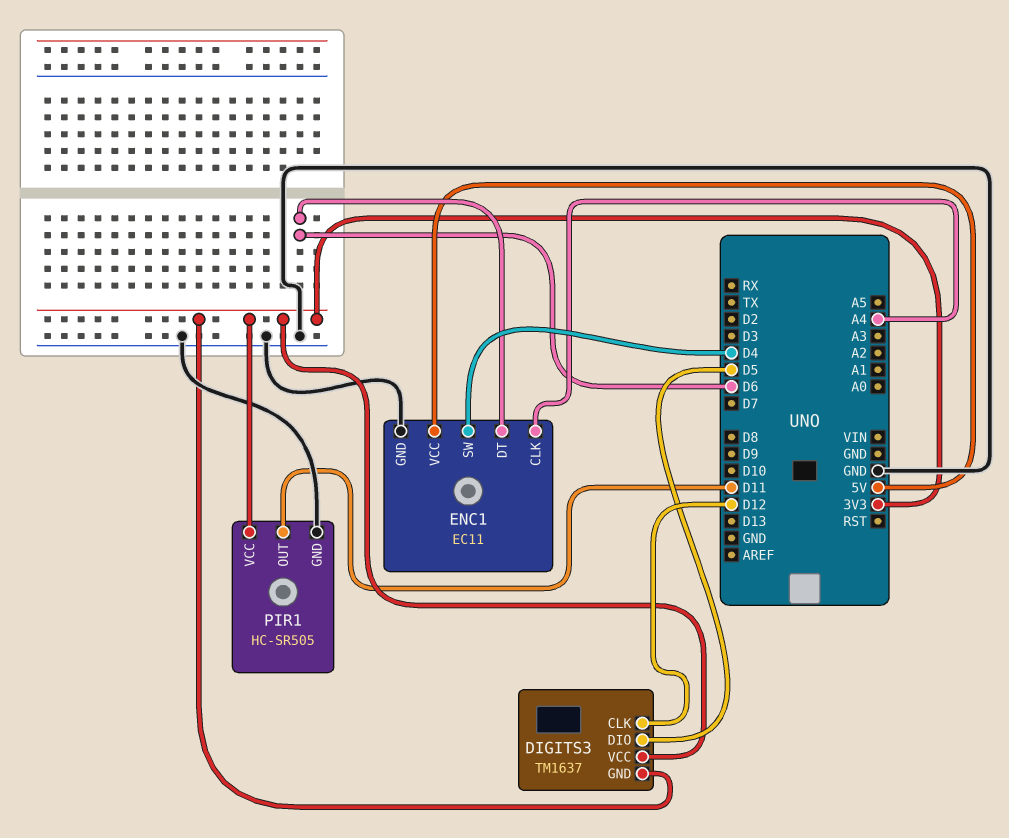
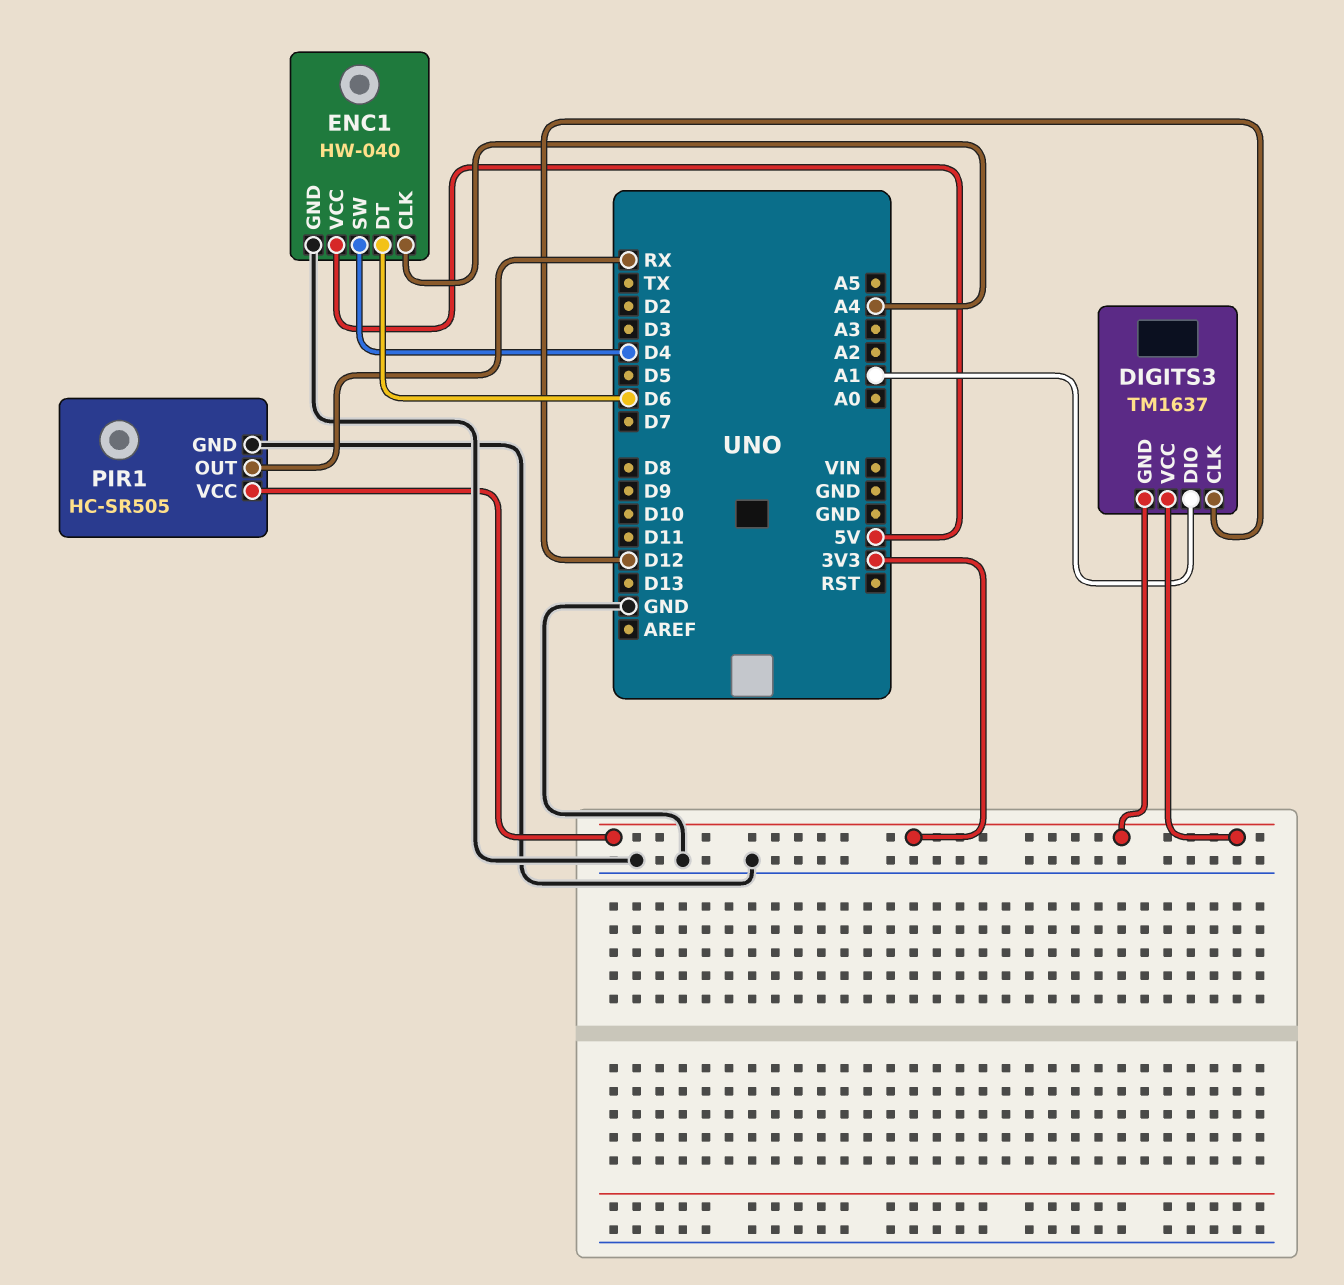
DIGITS3 pin DIO: D5 -> A1
ENC1: EC11 -> HW-040
PIR1 pin OUT: D11 -> RX

